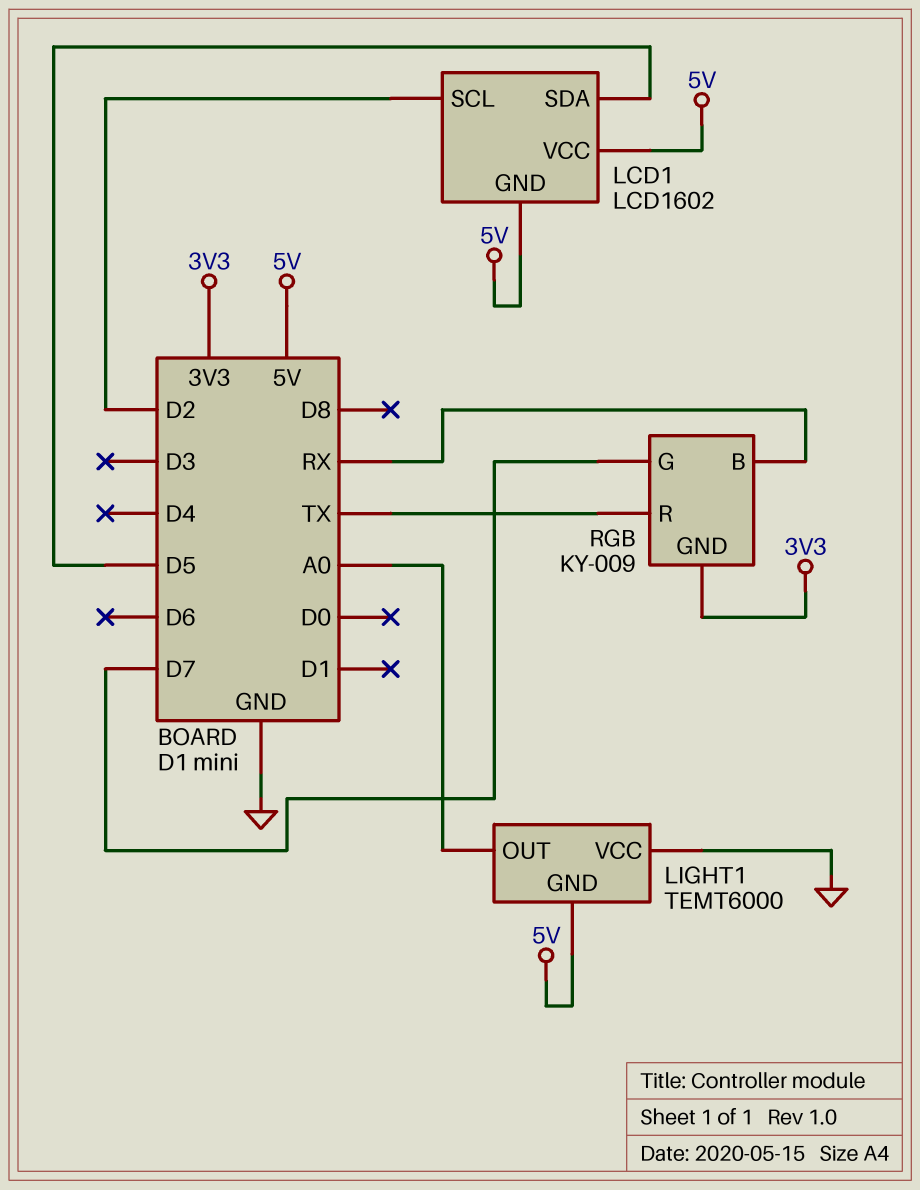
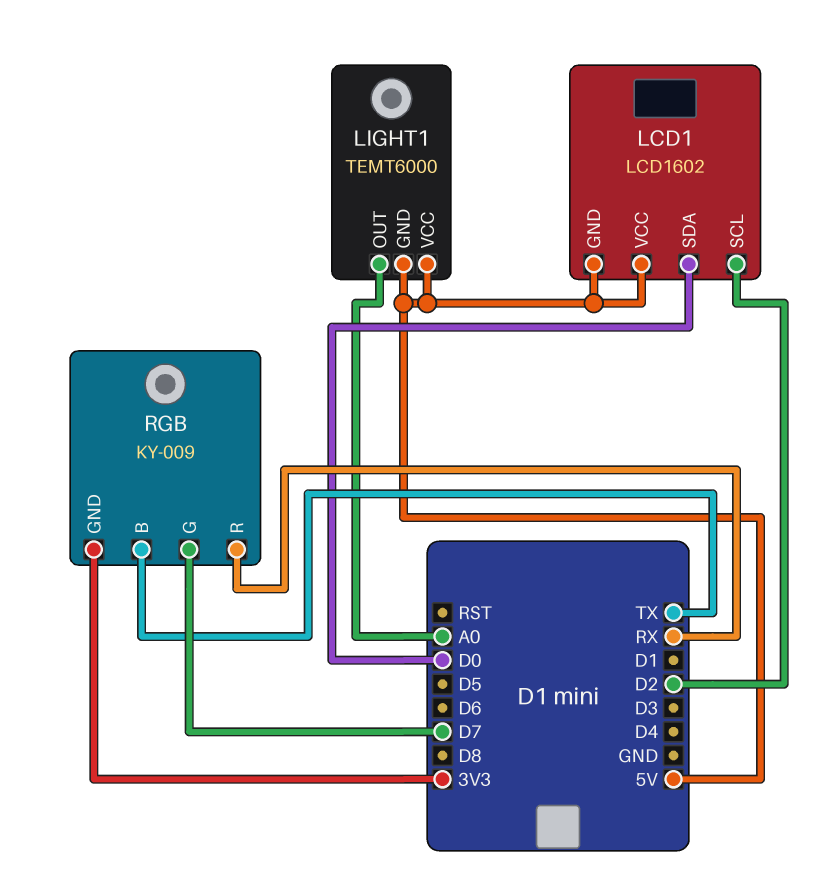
LCD1 pin SDA: D5 -> D0
LIGHT1 pin VCC: GND -> 5V
RGB pin B: RX -> TX
RGB pin R: TX -> RX

